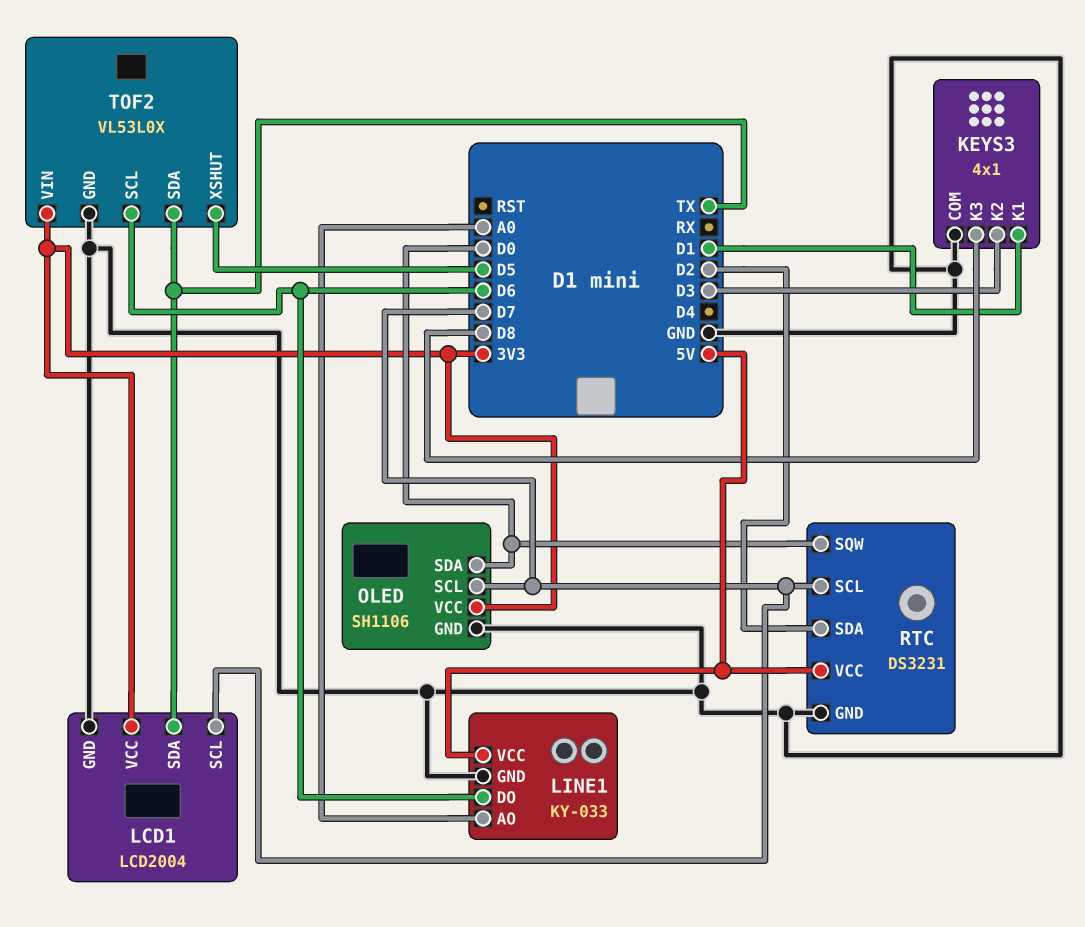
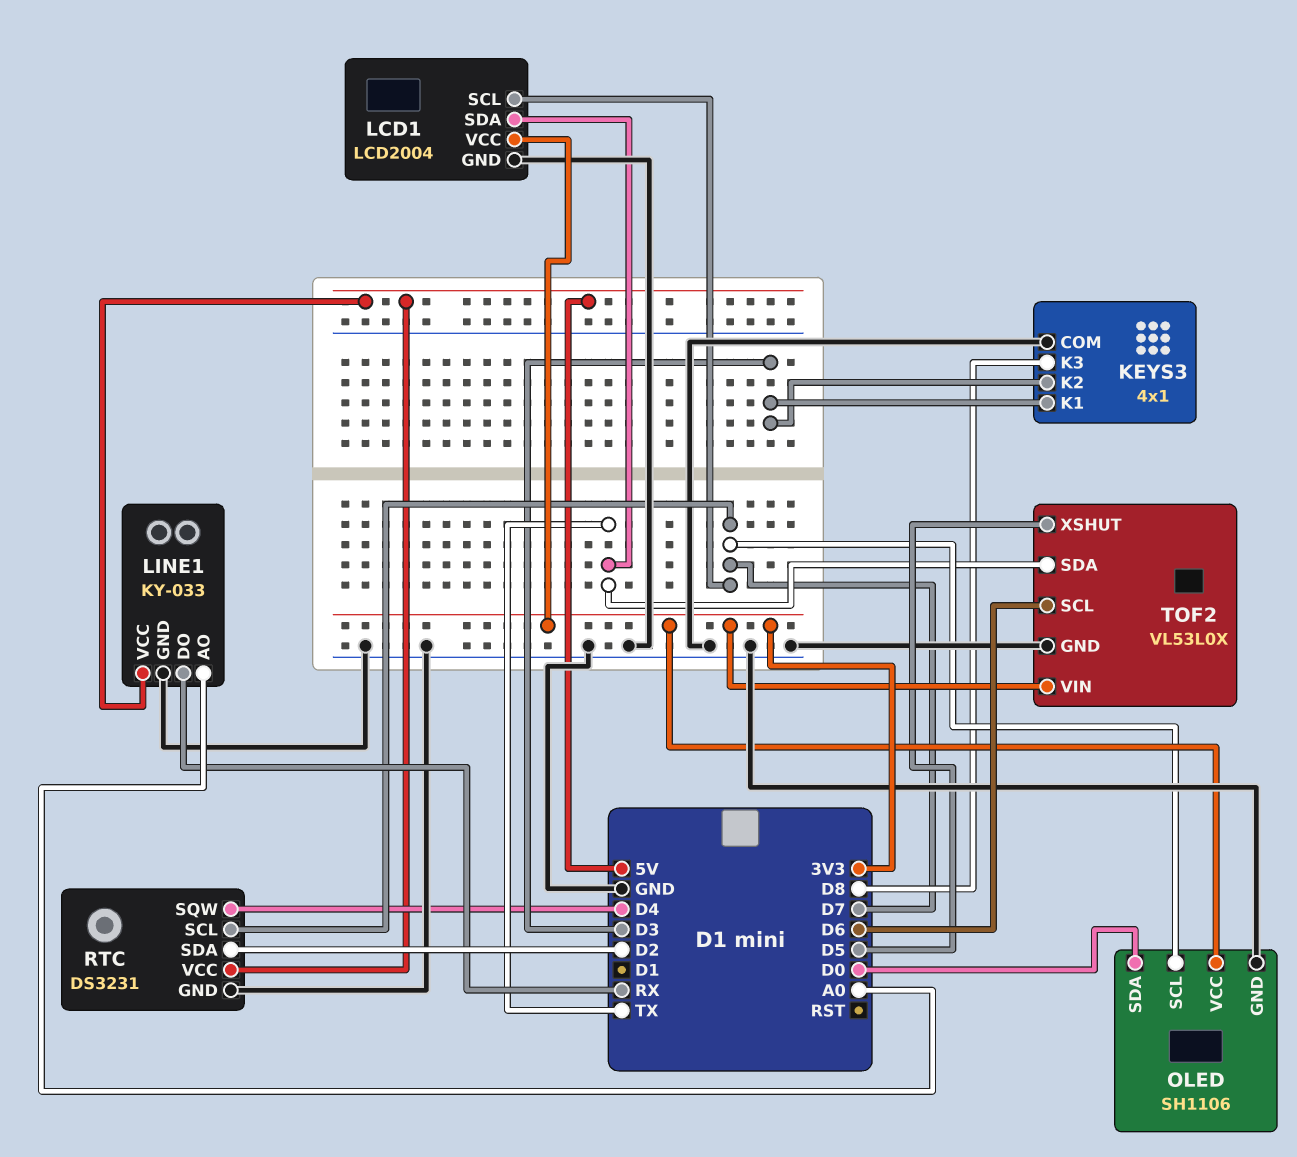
KEYS3 pin K1: D1 -> D3
LINE1 pin DO: D6 -> RX
RTC pin SQW: D0 -> D4

